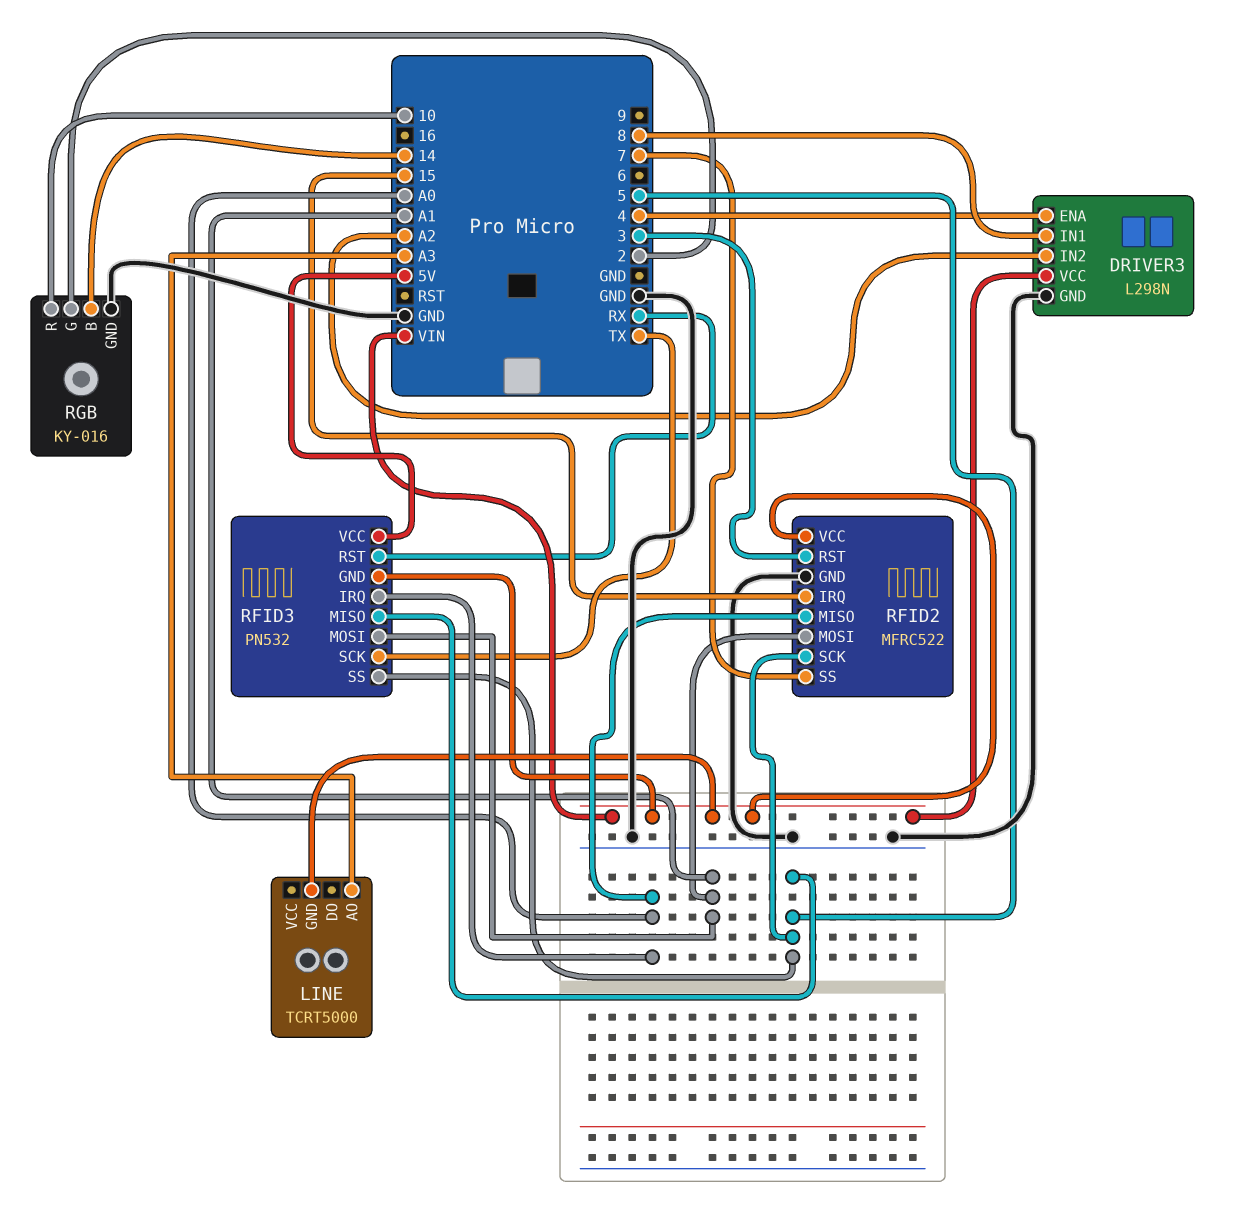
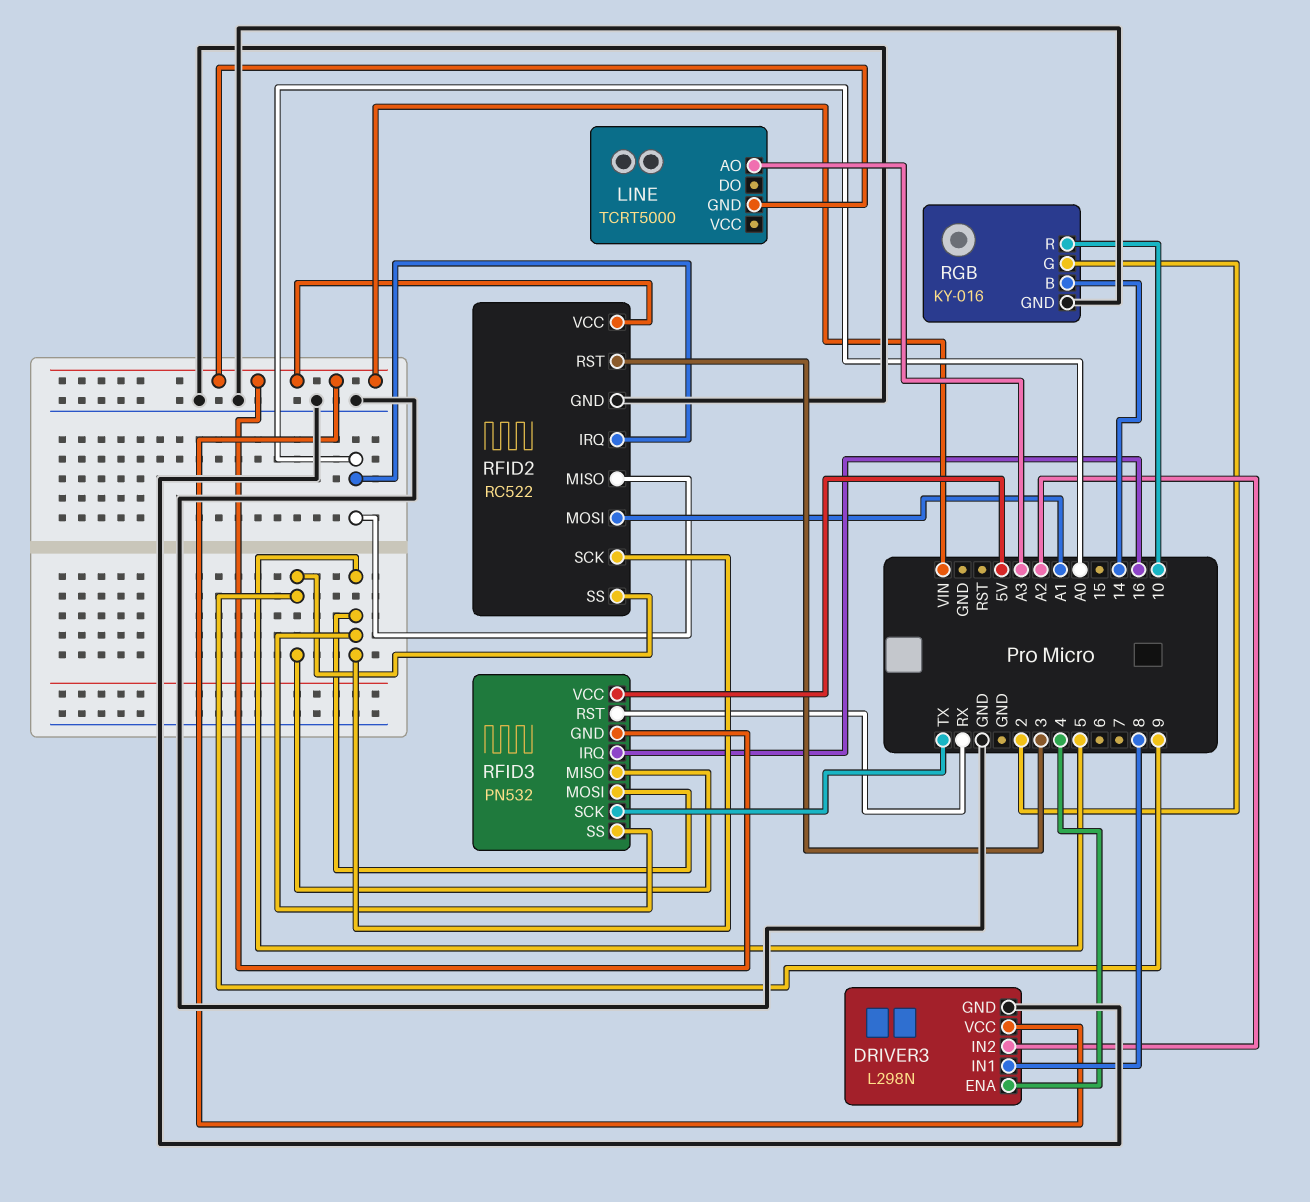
RFID2: MFRC522 -> RC522
RFID2 pin IRQ: 15 -> A0
RFID2 pin SS: 7 -> 9
RFID3 pin IRQ: A0 -> 16
RFID3 pin MISO: 5 -> 9
RFID3 pin MOSI: A1 -> 5

